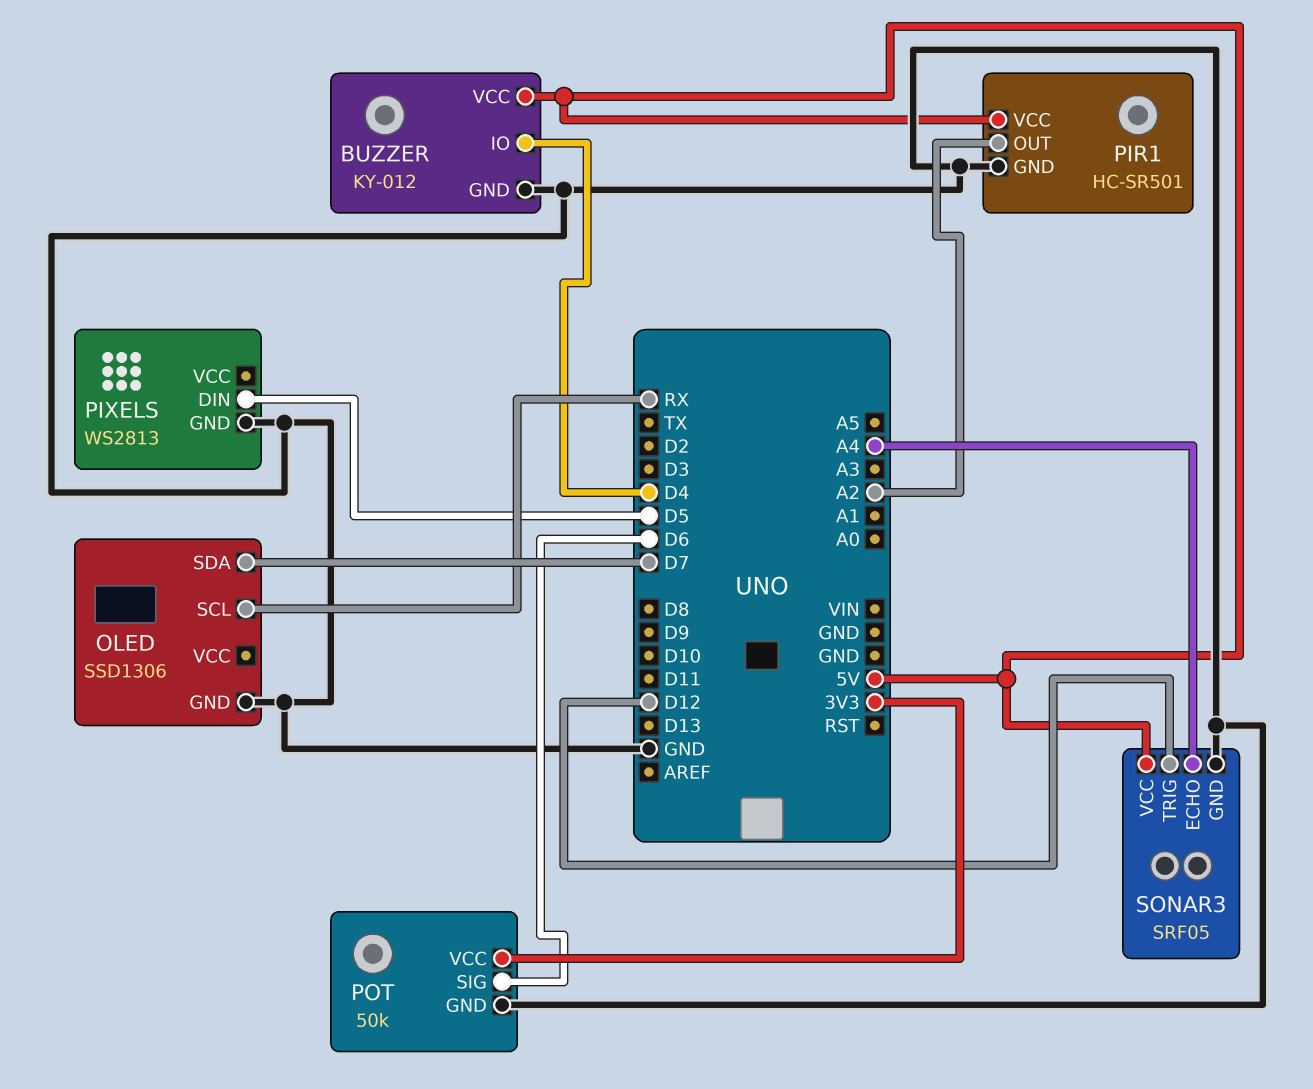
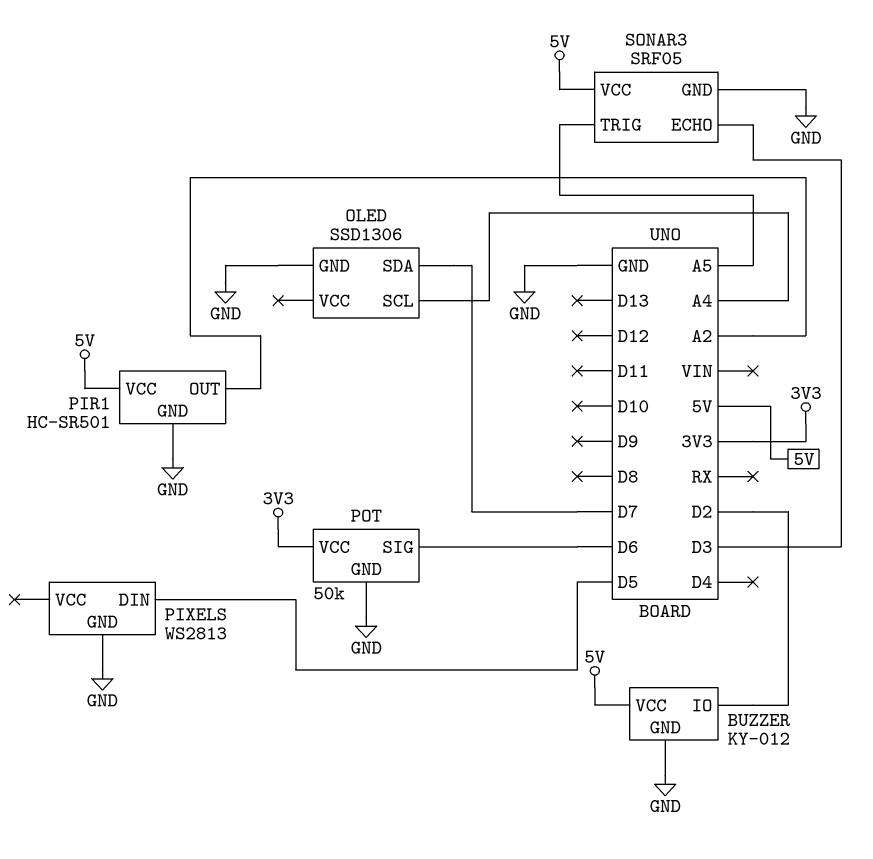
BUZZER pin IO: D4 -> D2
OLED pin SCL: RX -> A4
SONAR3 pin ECHO: A4 -> D3
SONAR3 pin TRIG: D12 -> A5

